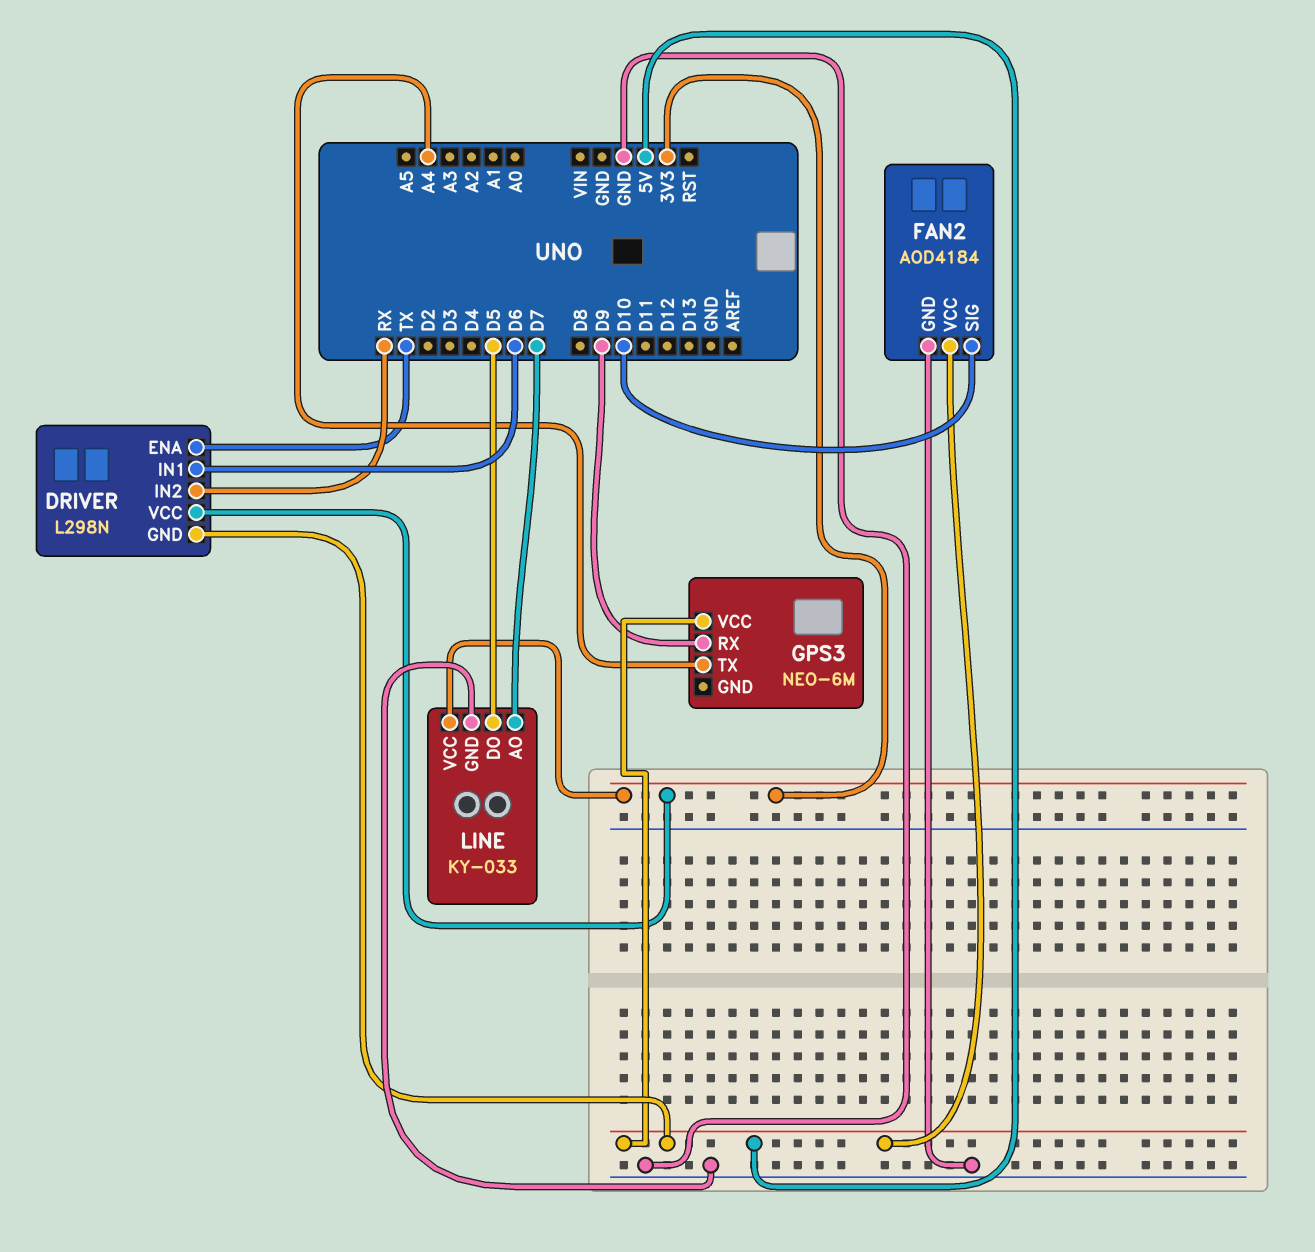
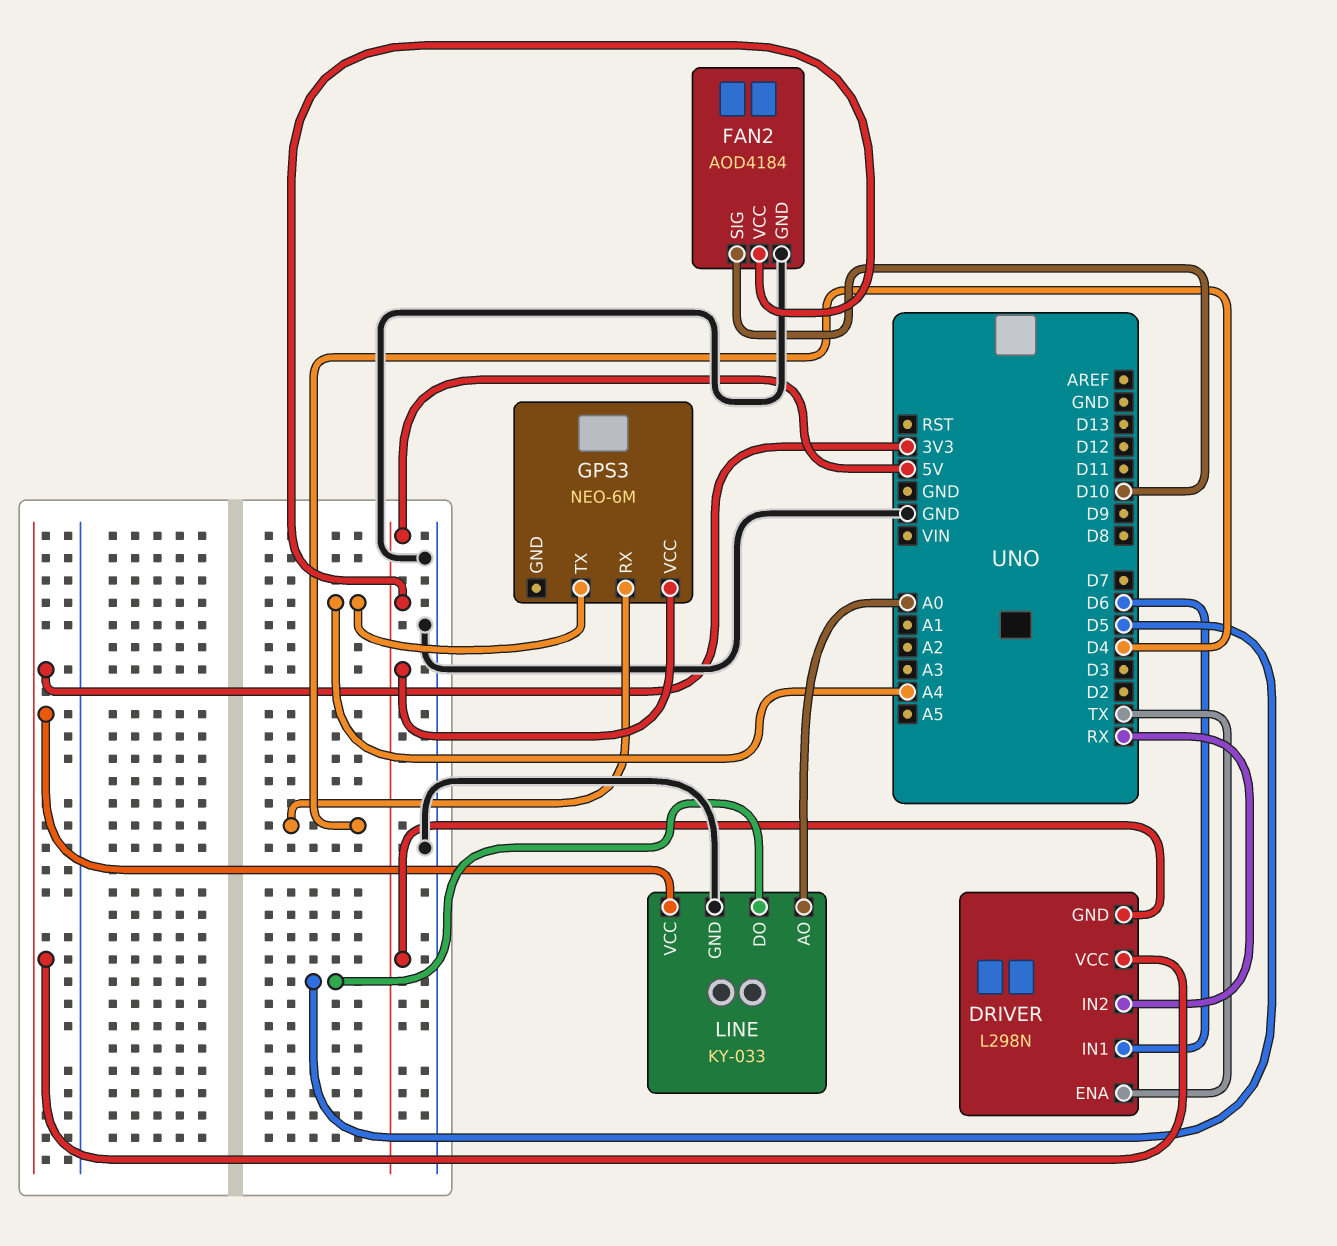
GPS3 pin RX: D9 -> D4
LINE pin AO: D7 -> A0

